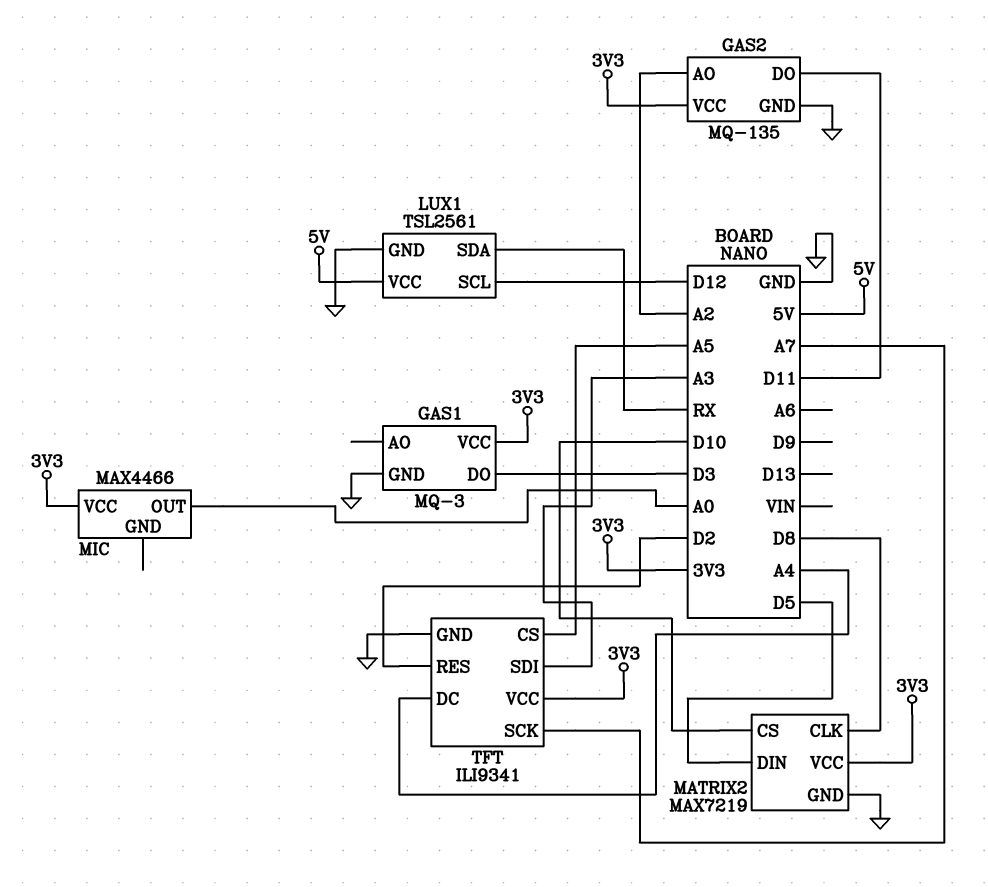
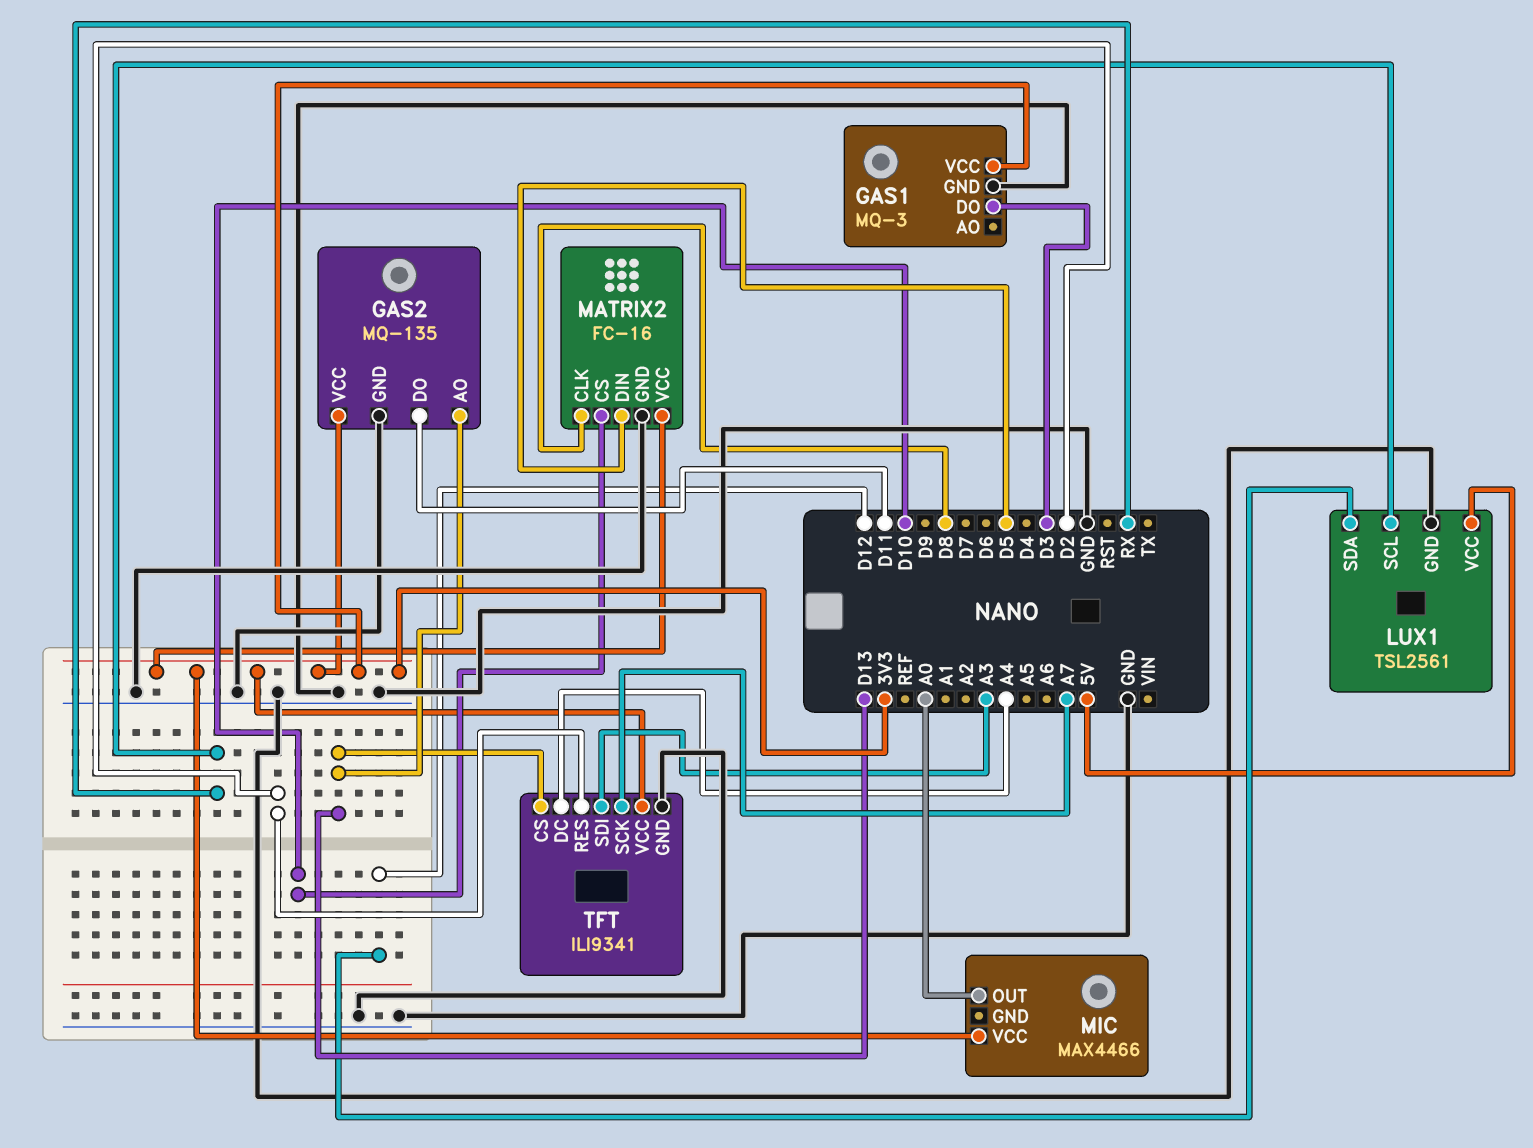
GAS2 pin AO: A2 -> D13
LUX1 pin SCL: D12 -> RX
LUX1 pin SDA: RX -> D12
MATRIX2: MAX7219 -> FC-16
TFT pin CS: A5 -> D13

